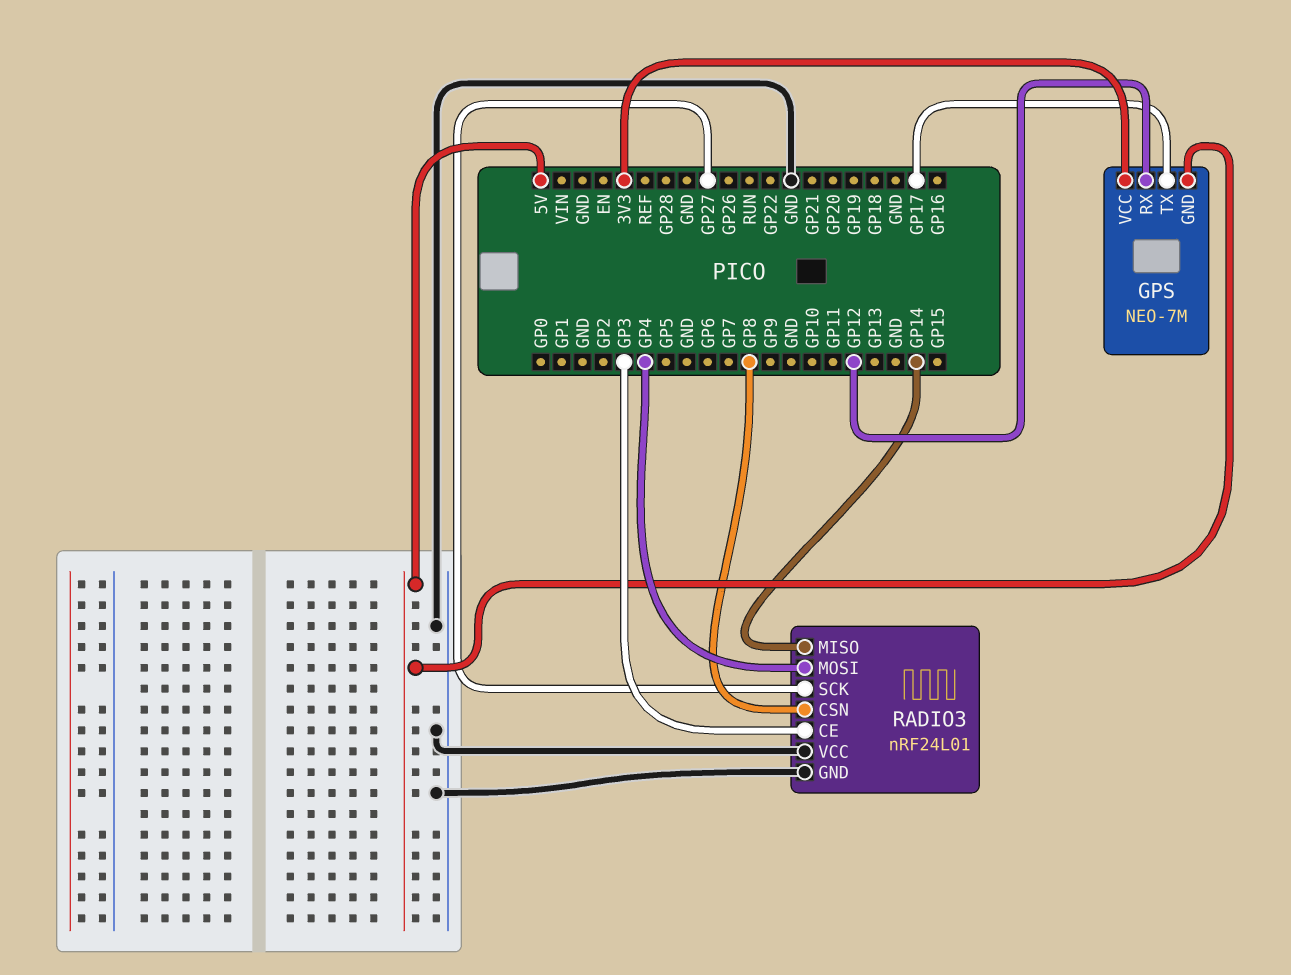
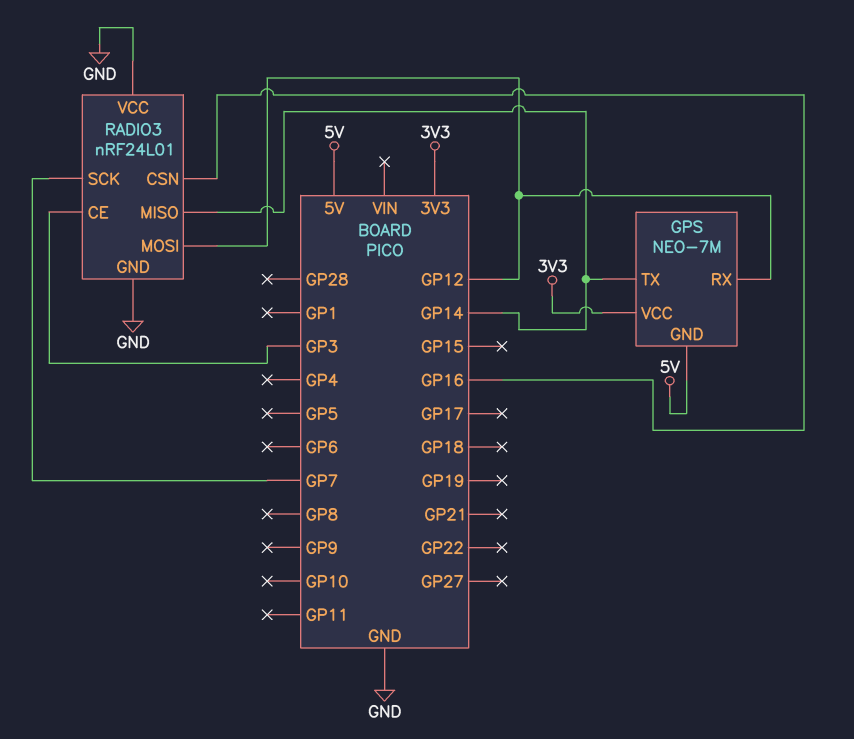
GPS pin TX: GP17 -> GP14
RADIO3 pin CSN: GP8 -> GP16
RADIO3 pin MOSI: GP4 -> GP12
RADIO3 pin SCK: GP27 -> GP7

